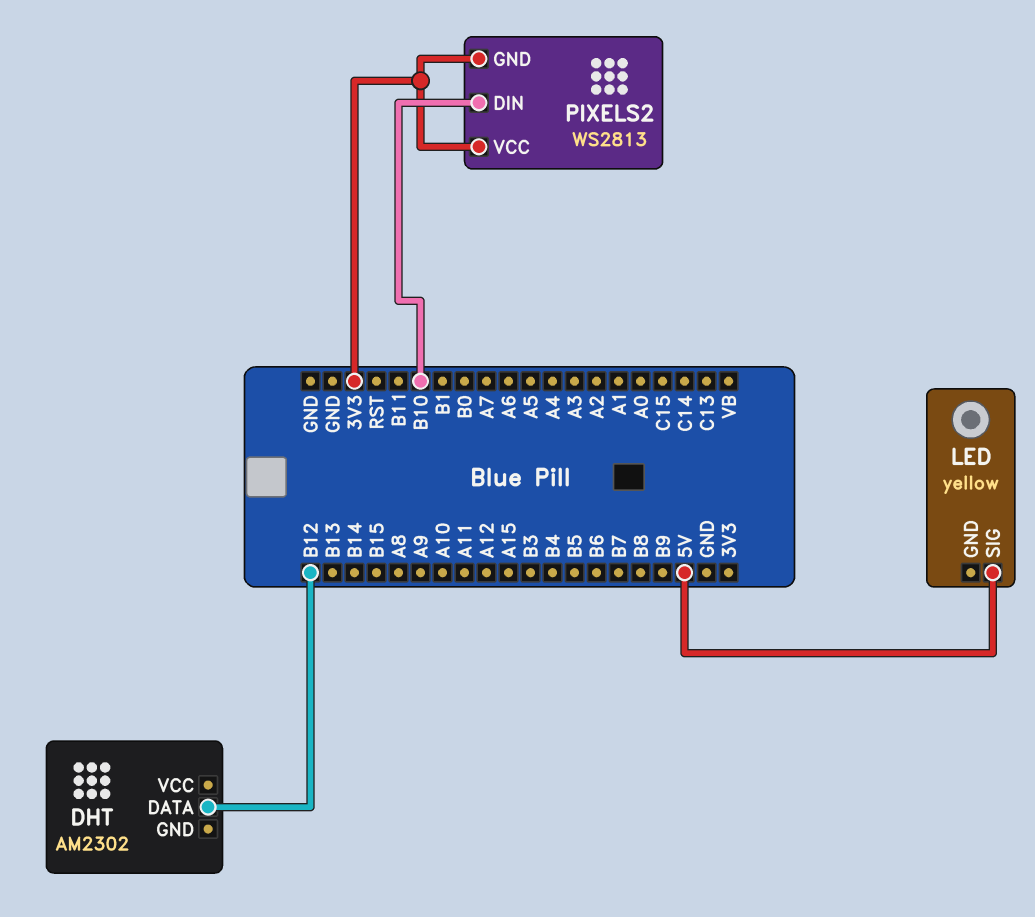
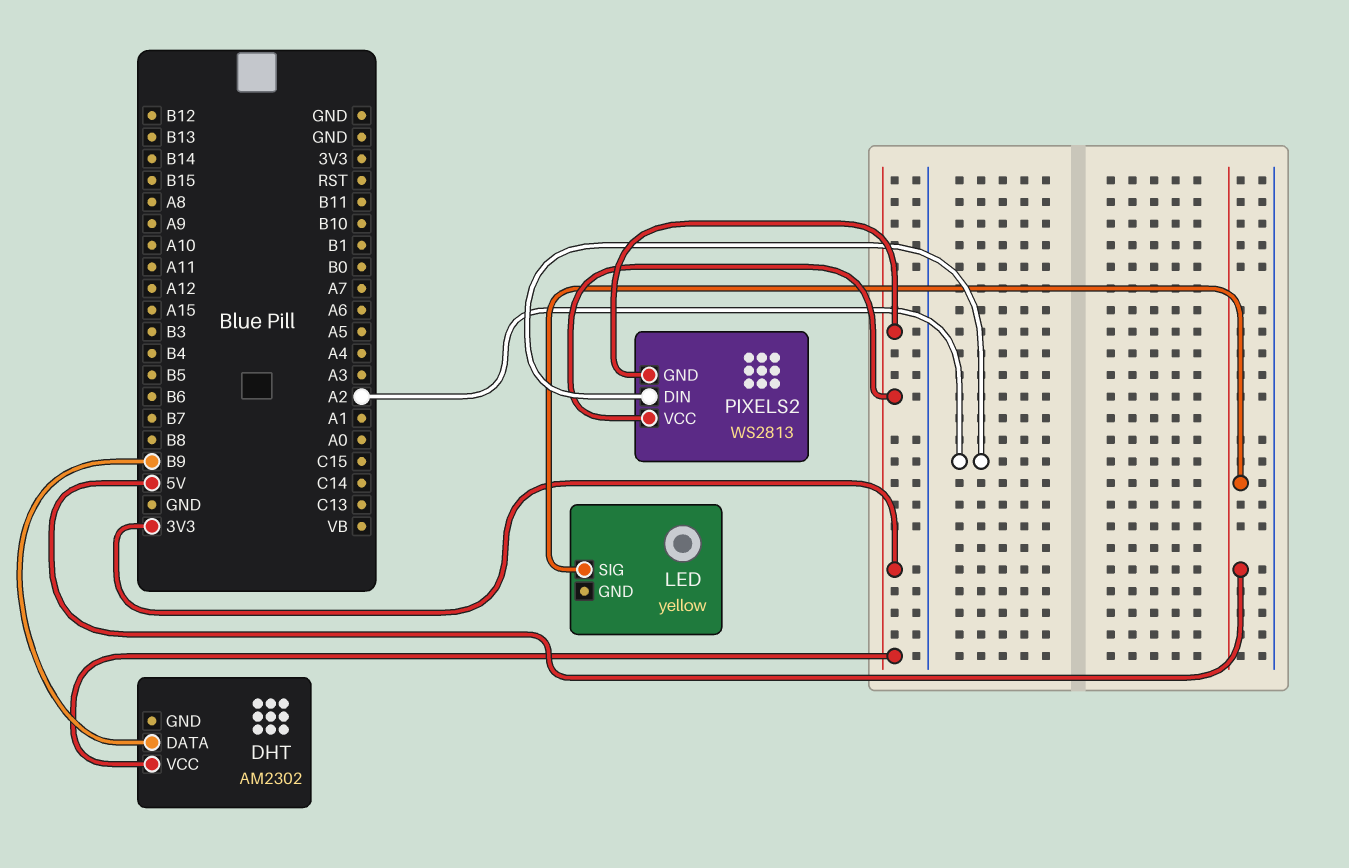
DHT pin DATA: B12 -> B9
DHT pin VCC: none -> 3V3
PIXELS2 pin DIN: B10 -> A2

